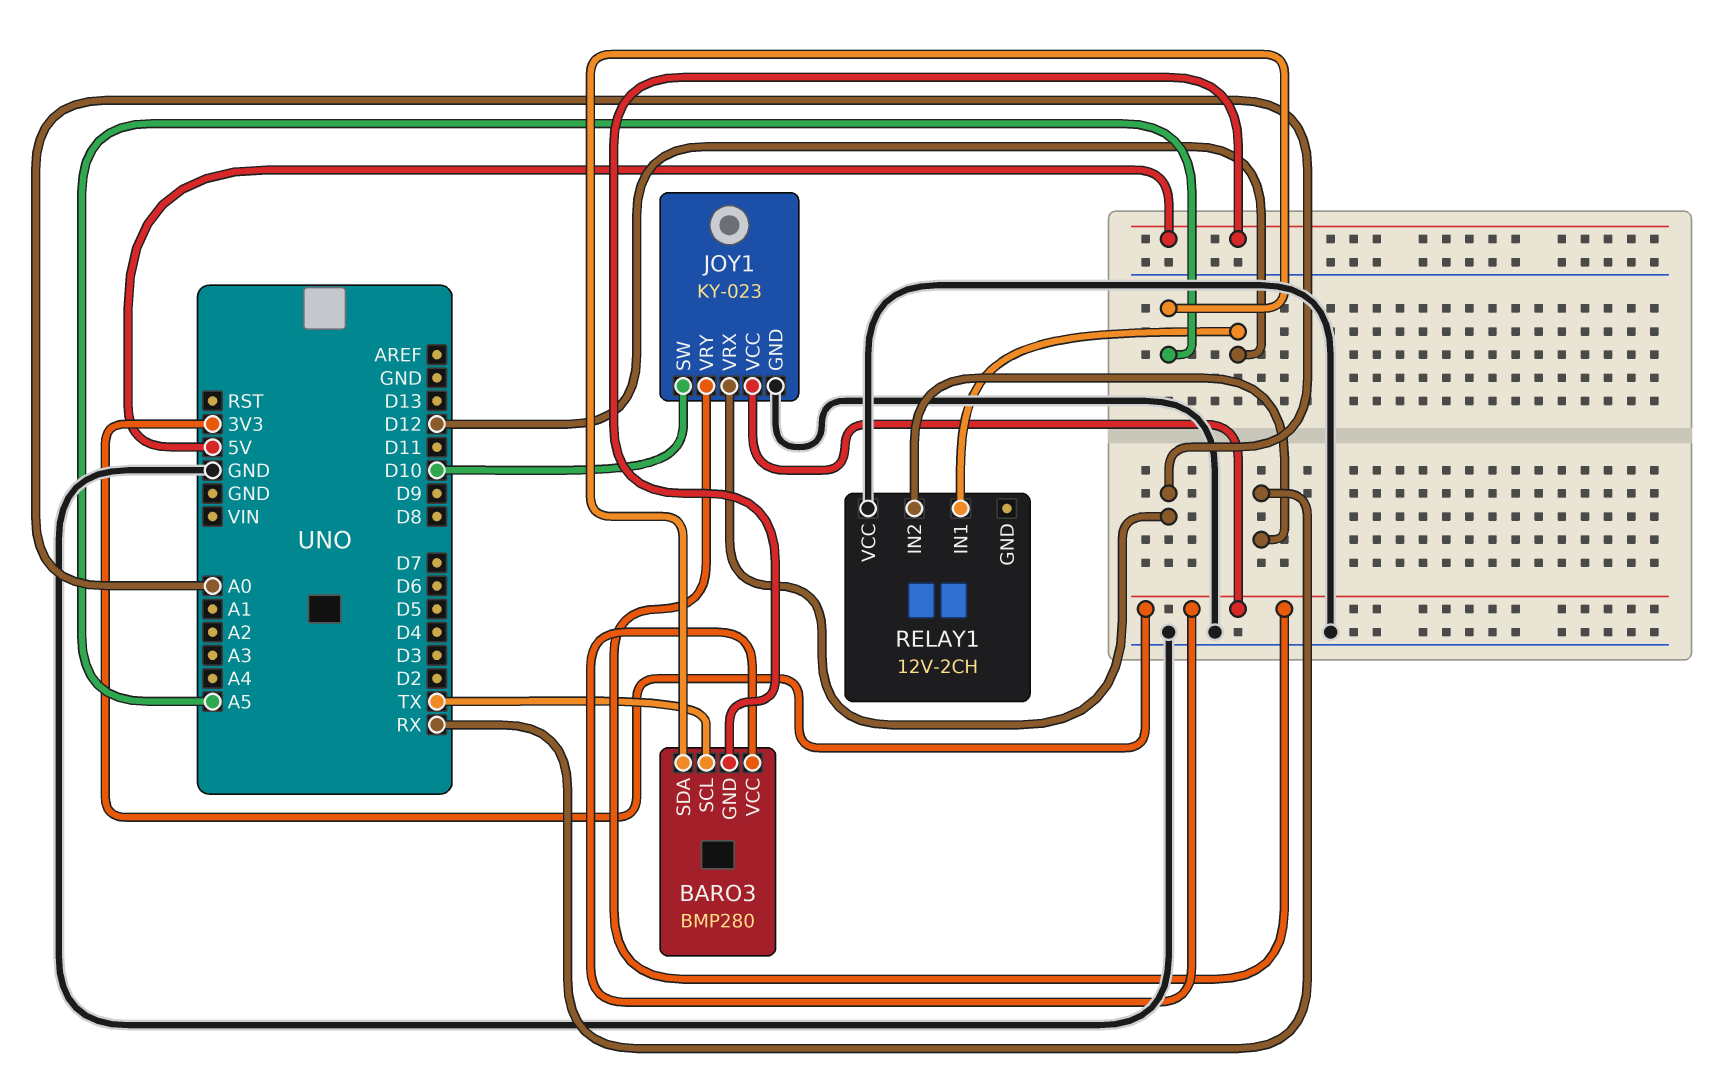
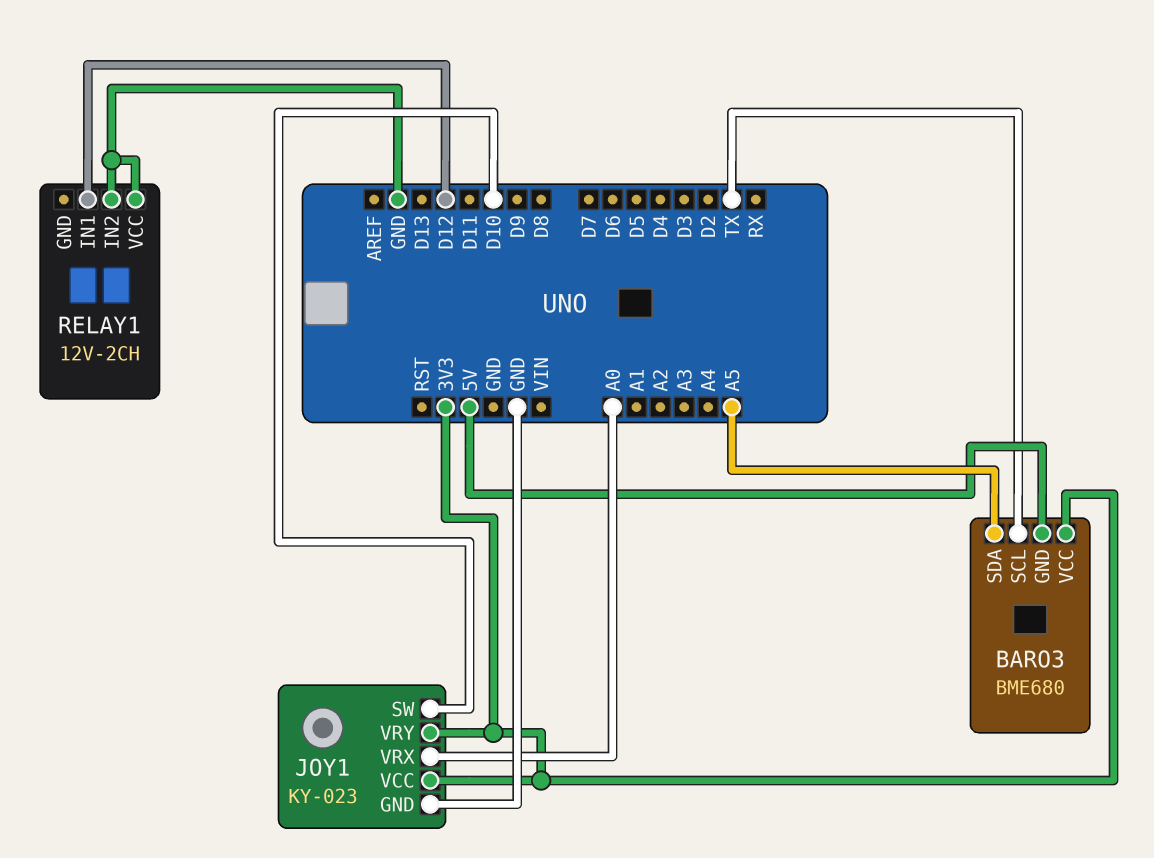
BARO3: BMP280 -> BME680
RELAY1 pin IN2: RX -> GND

